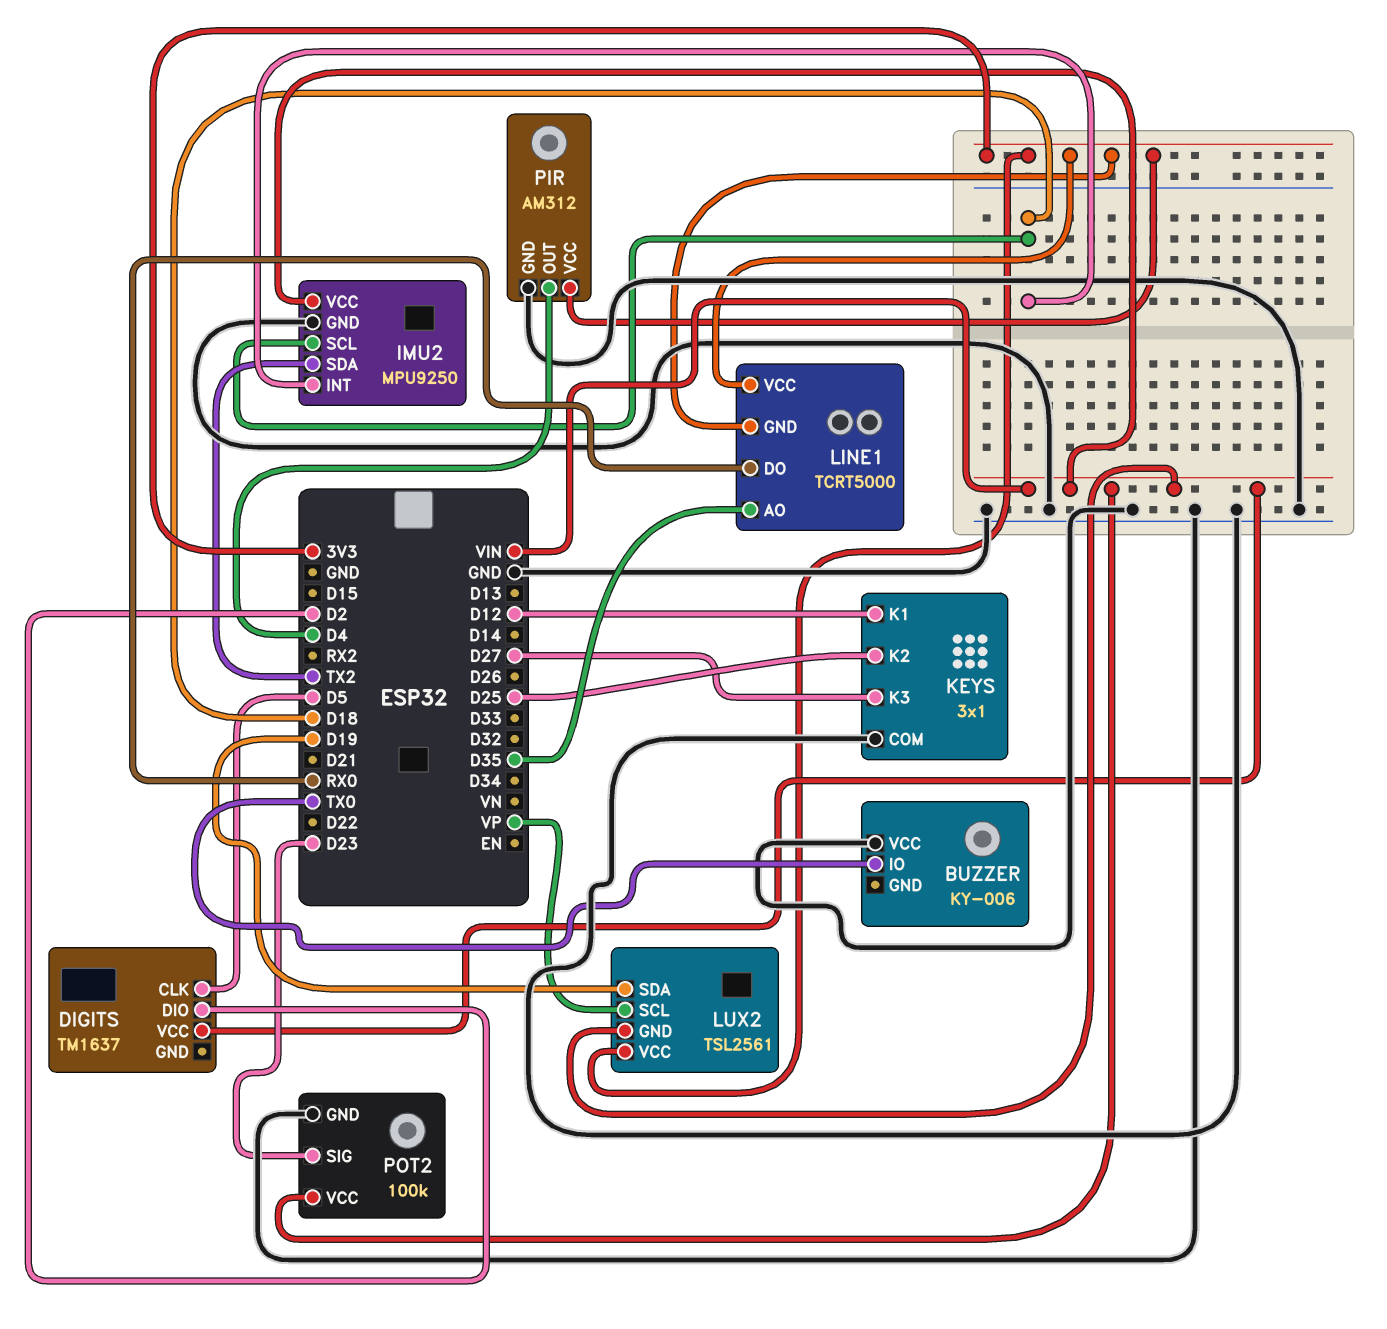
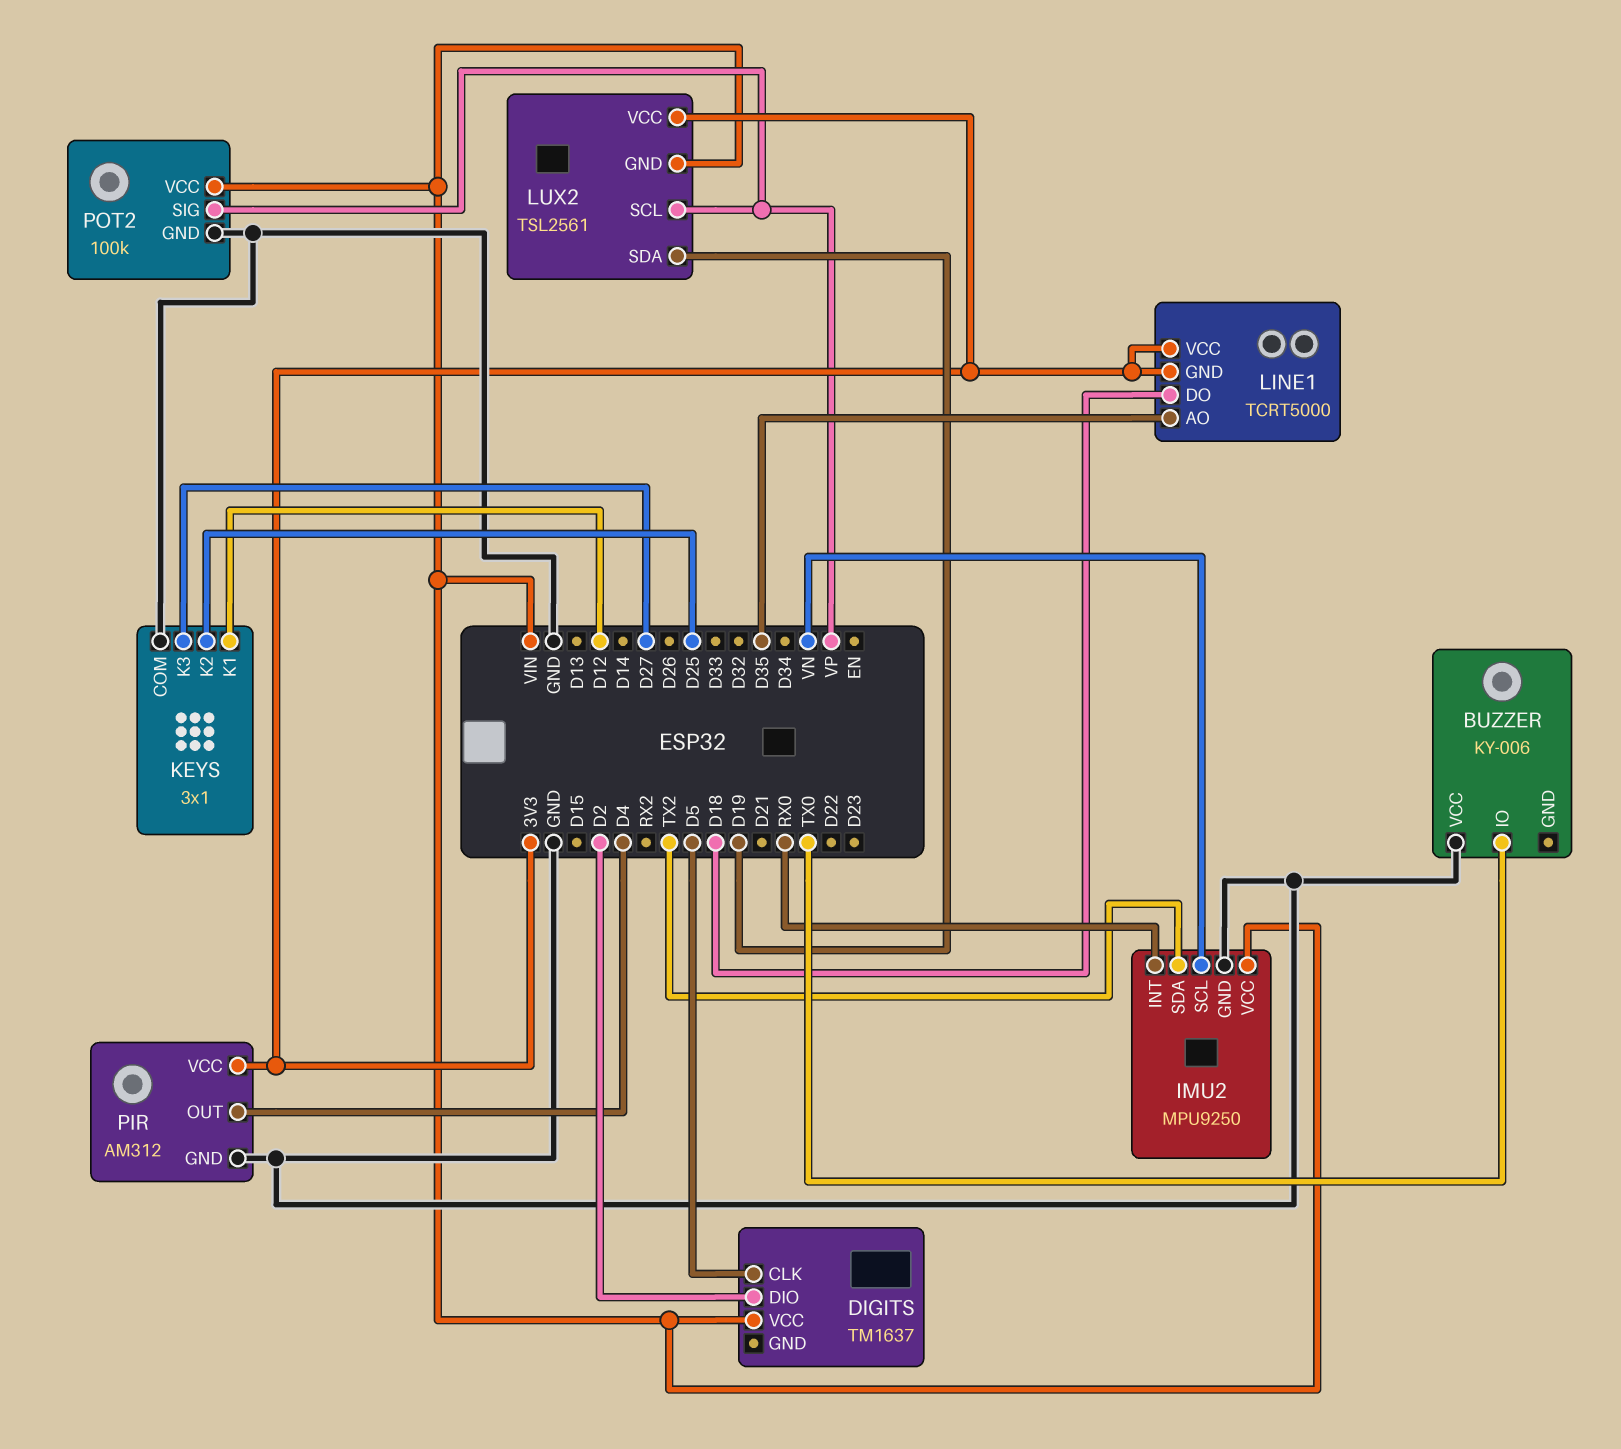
IMU2 pin INT: D18 -> RX0
IMU2 pin SCL: D18 -> VN
LINE1 pin DO: RX0 -> D18
POT2 pin SIG: D23 -> VP

